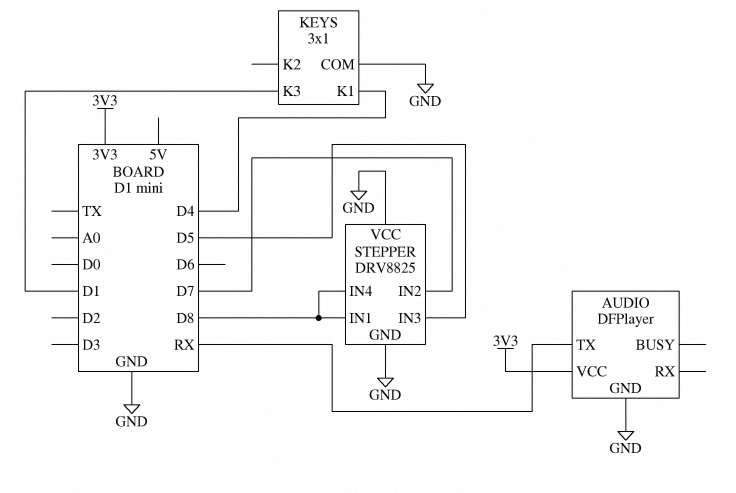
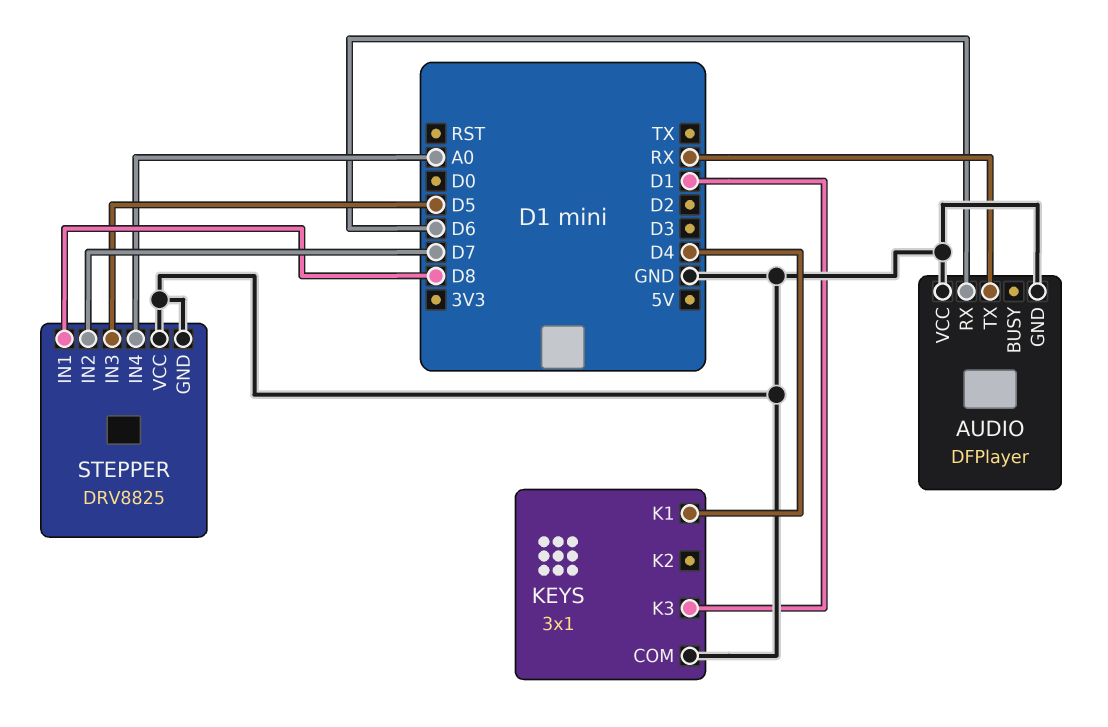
AUDIO pin RX: none -> D6
AUDIO pin VCC: 3V3 -> GND
STEPPER pin IN4: D8 -> A0

